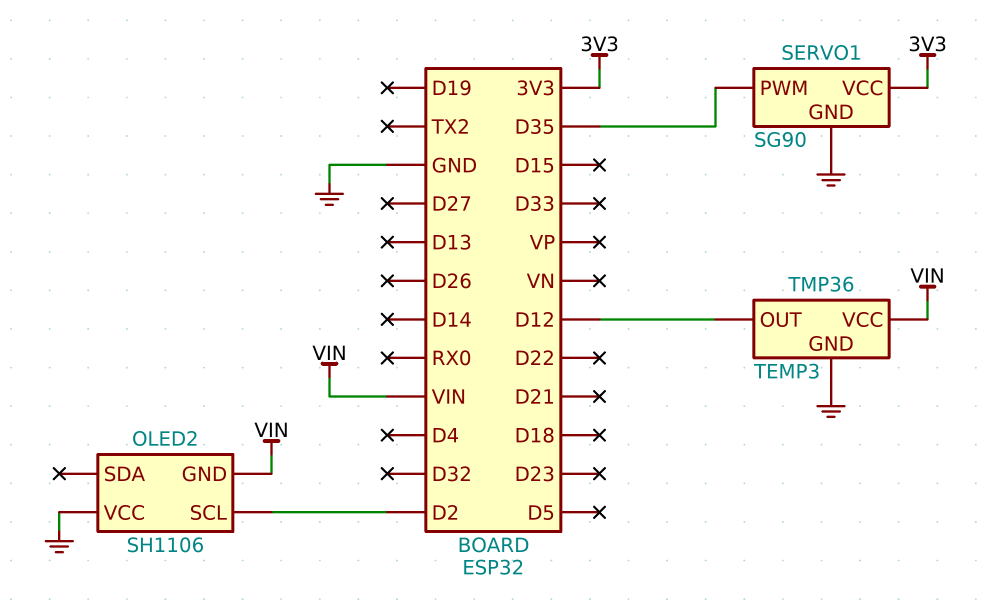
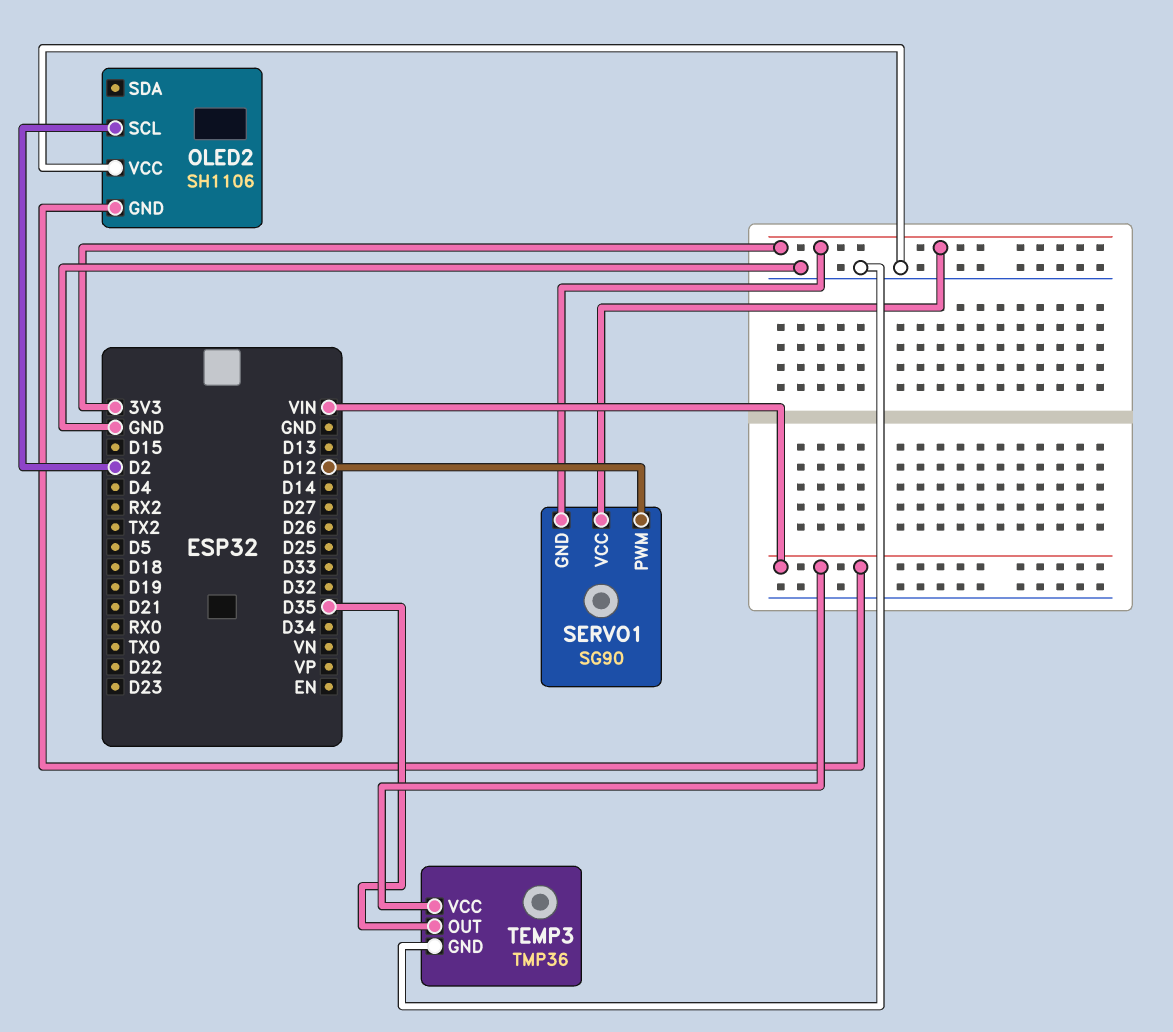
SERVO1 pin GND: GND -> 3V3
SERVO1 pin PWM: D35 -> D12
TEMP3 pin OUT: D12 -> D35

